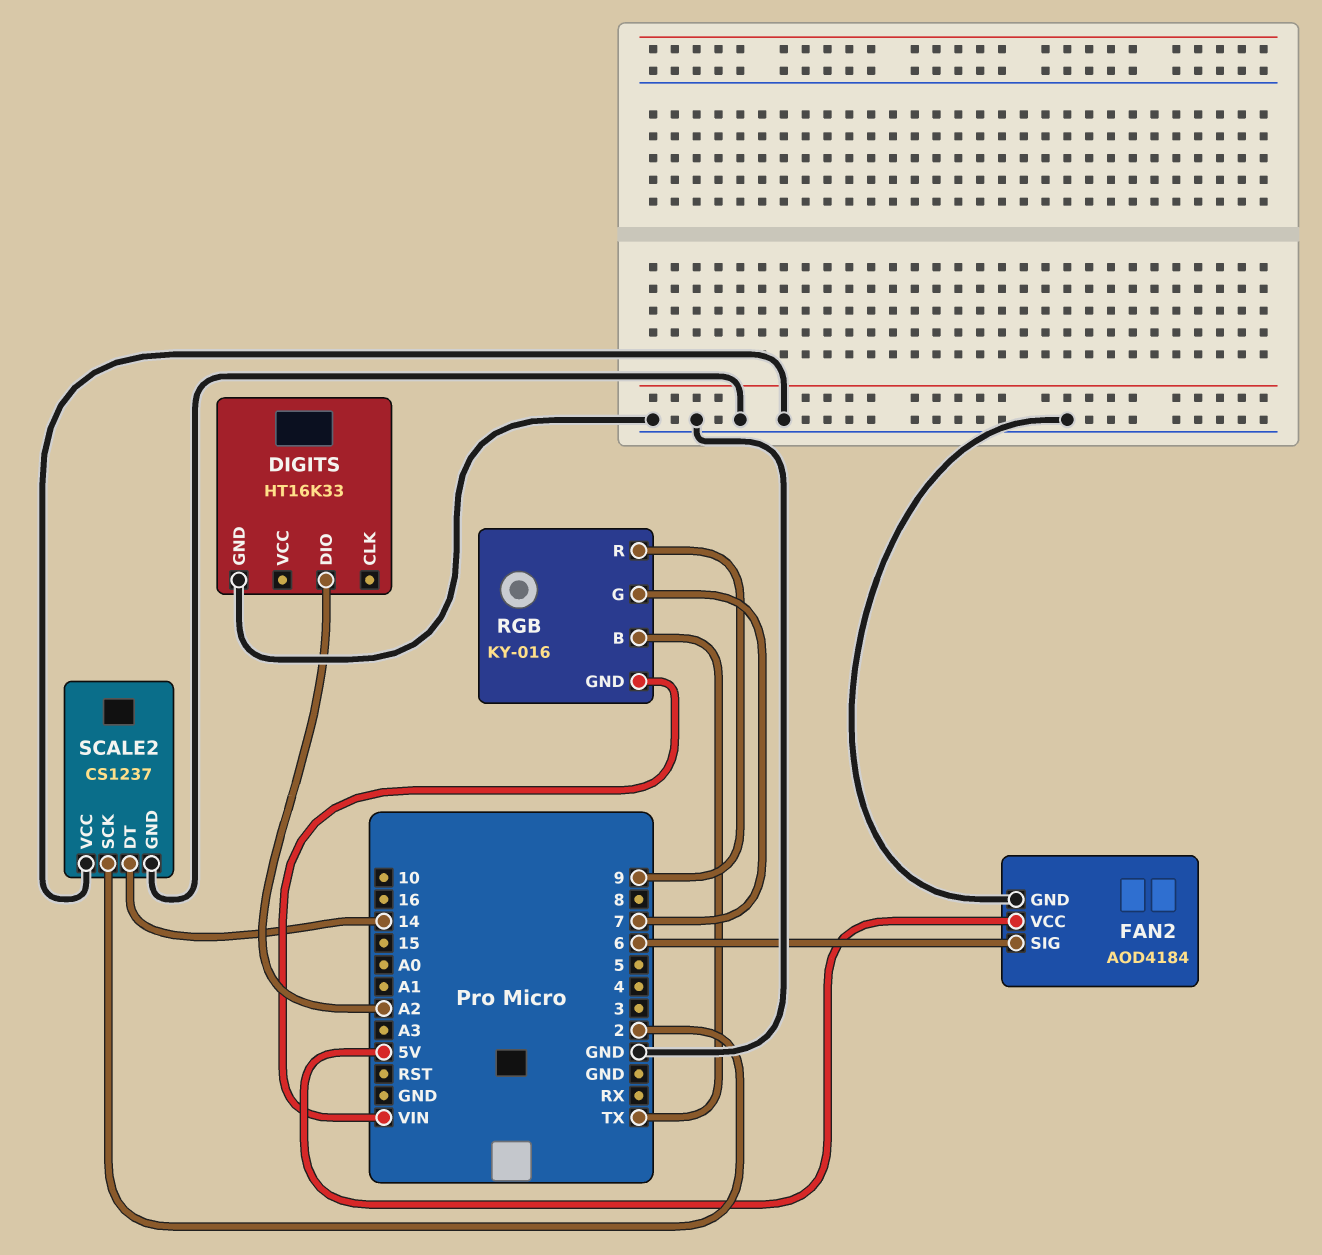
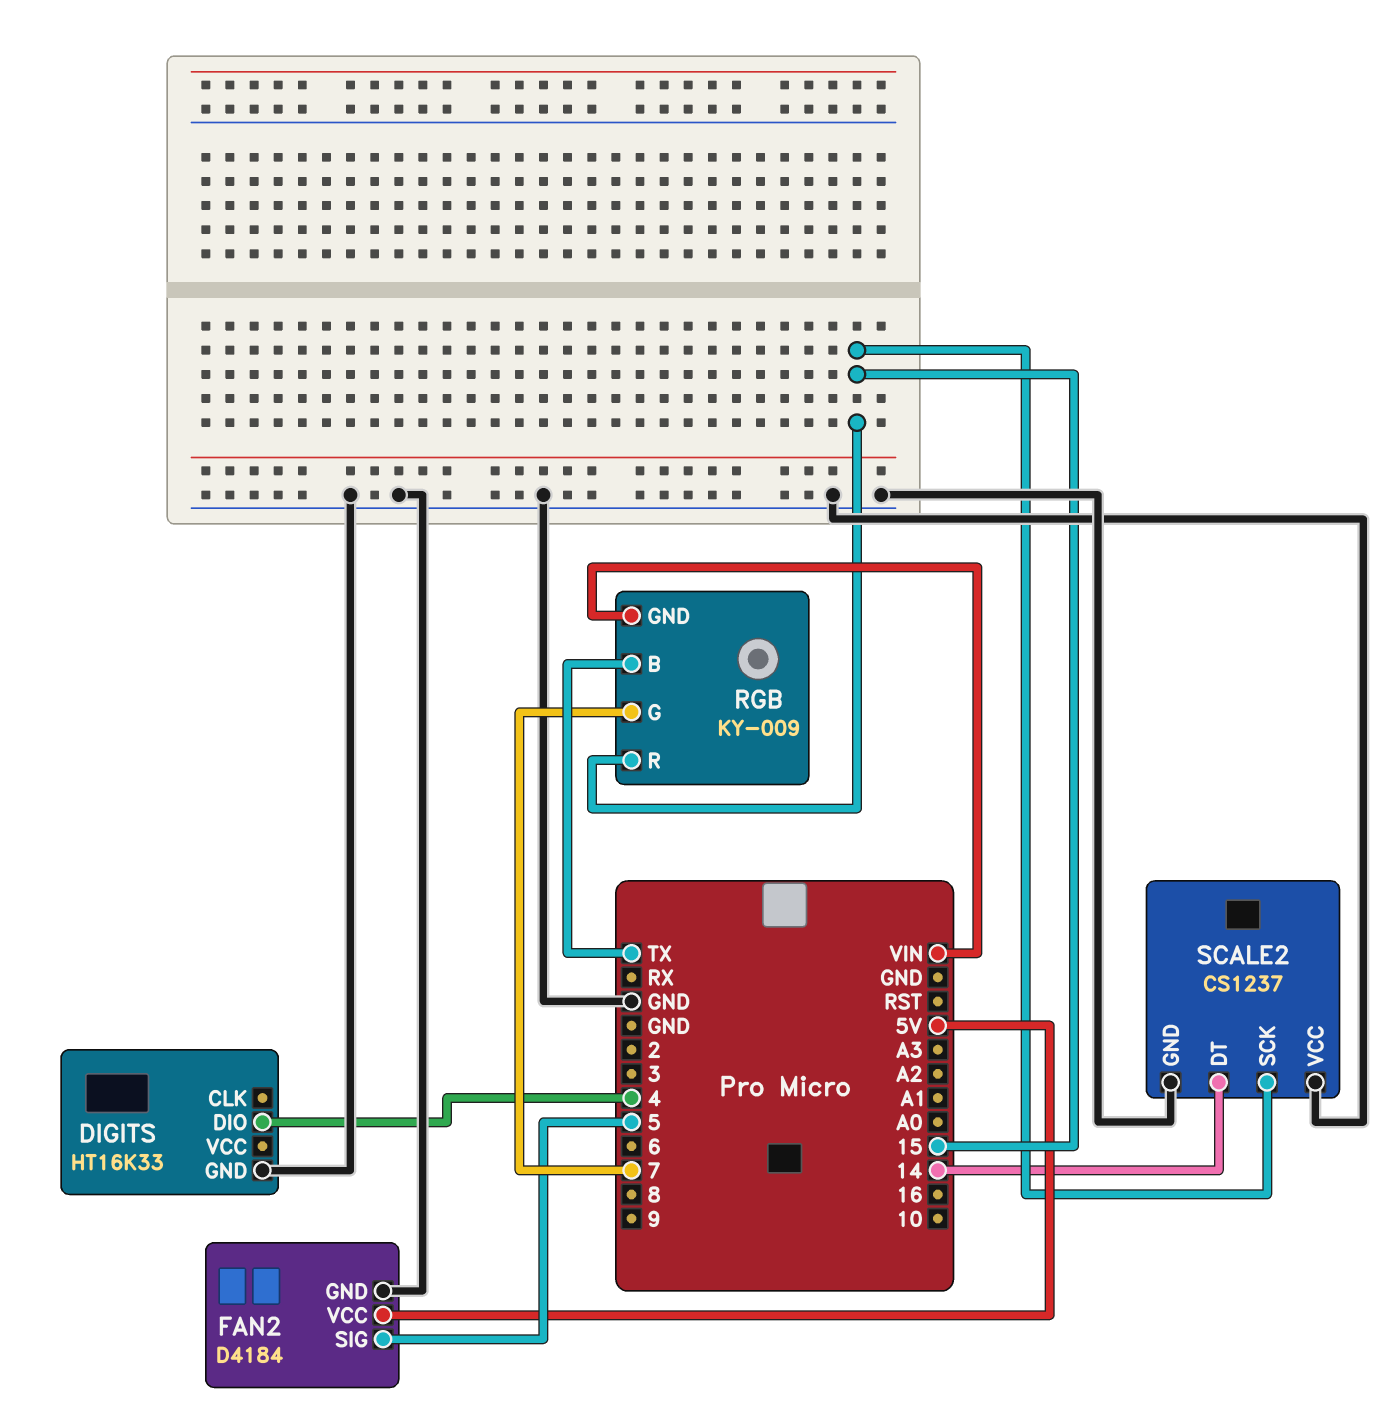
DIGITS pin DIO: A2 -> 4
FAN2: AOD4184 -> D4184
FAN2 pin SIG: 6 -> 5
RGB: KY-016 -> KY-009
RGB pin R: 9 -> 15
SCALE2 pin SCK: 2 -> 15

